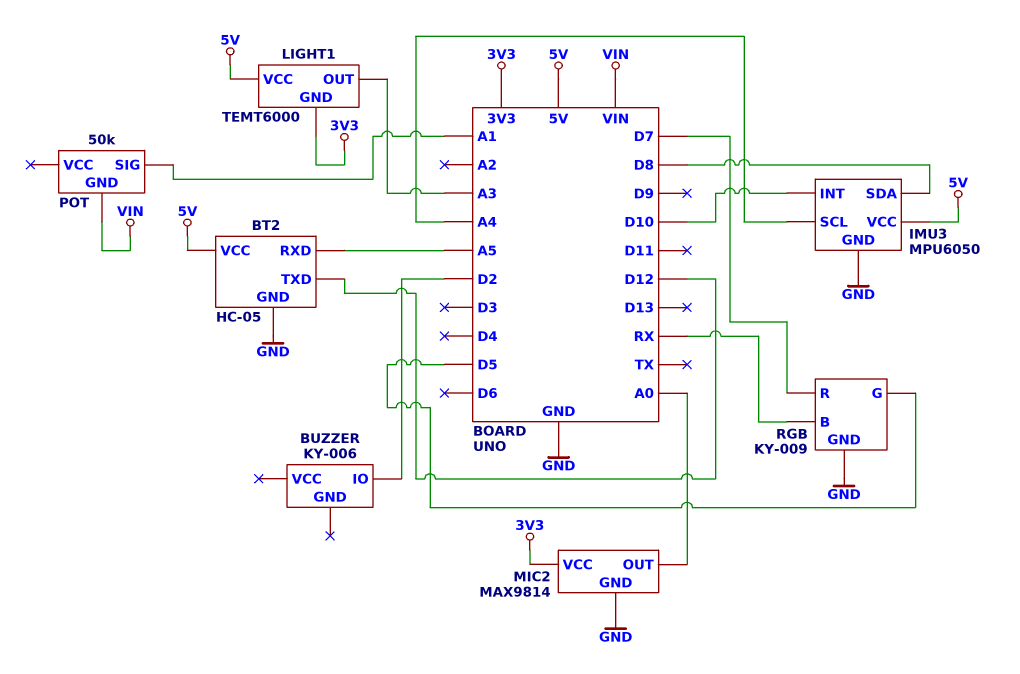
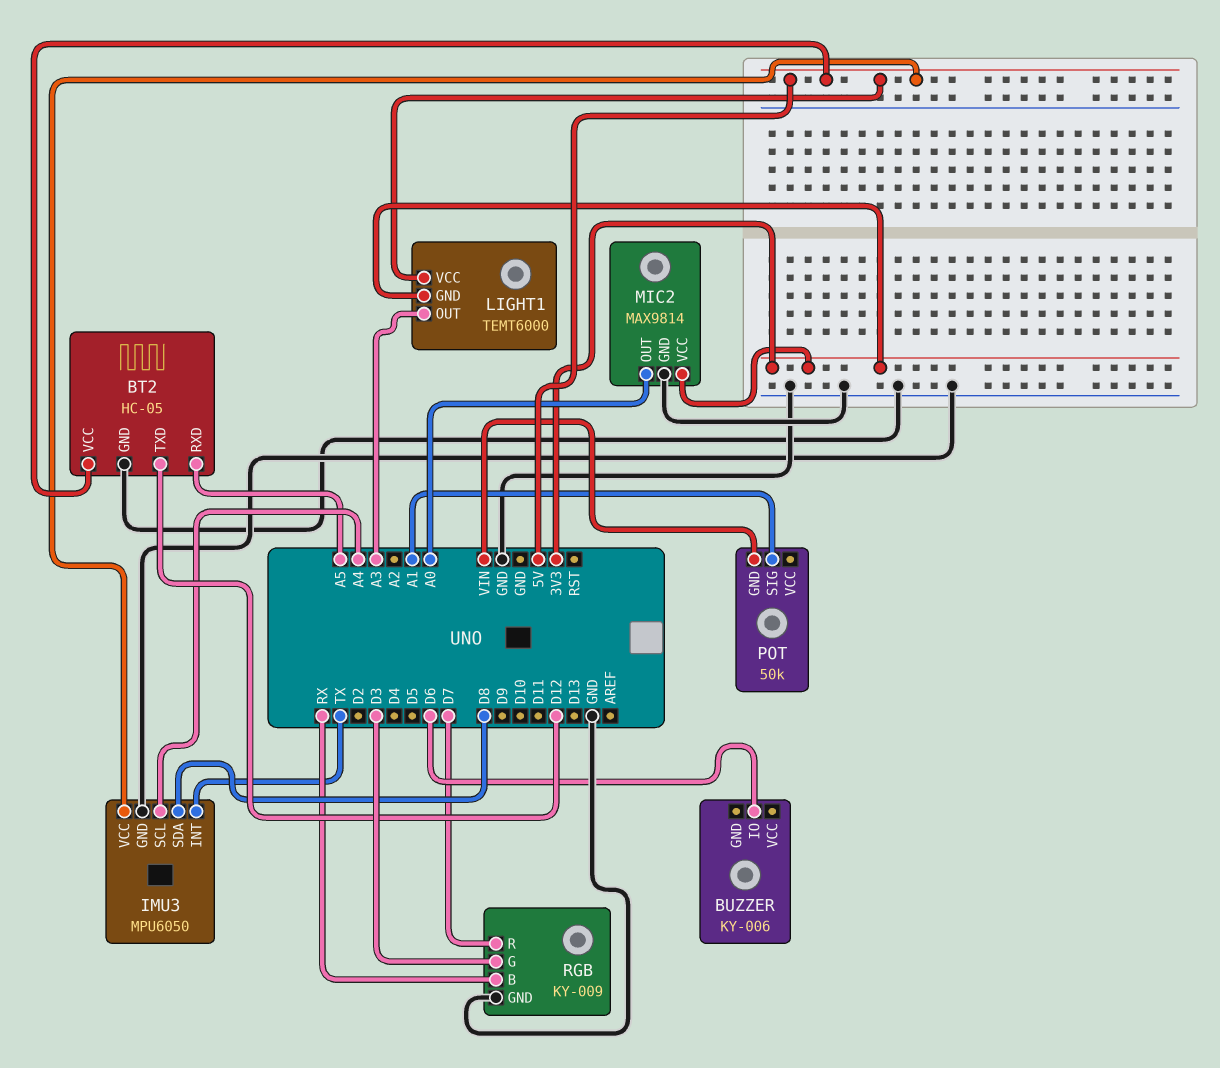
BUZZER pin IO: D2 -> D6
IMU3 pin INT: D10 -> TX
RGB pin G: D5 -> D3

